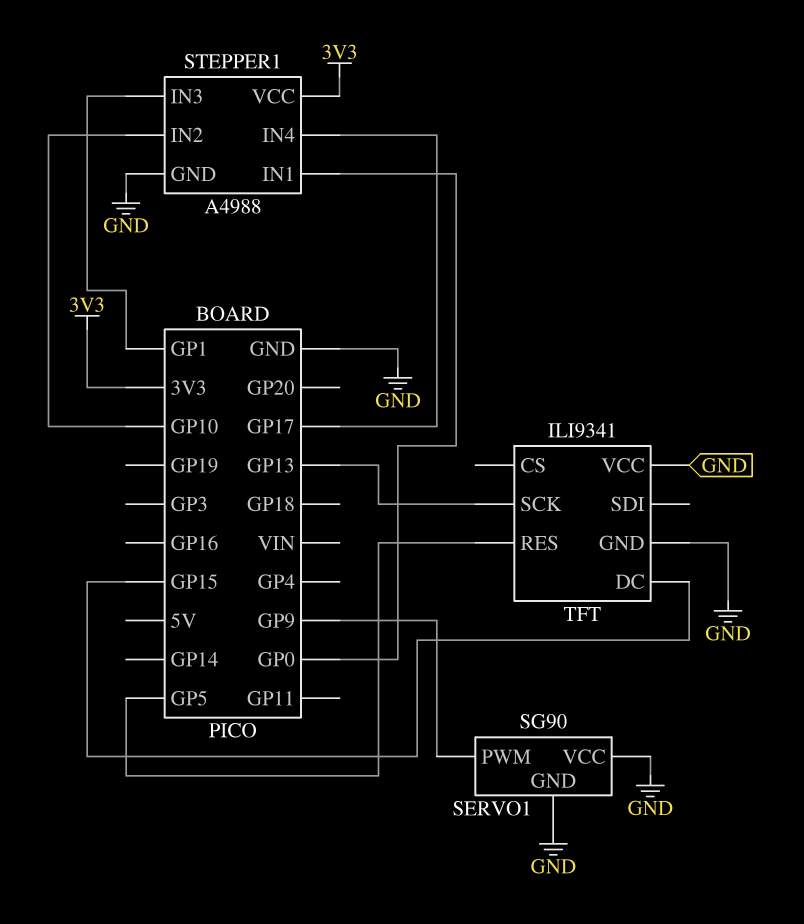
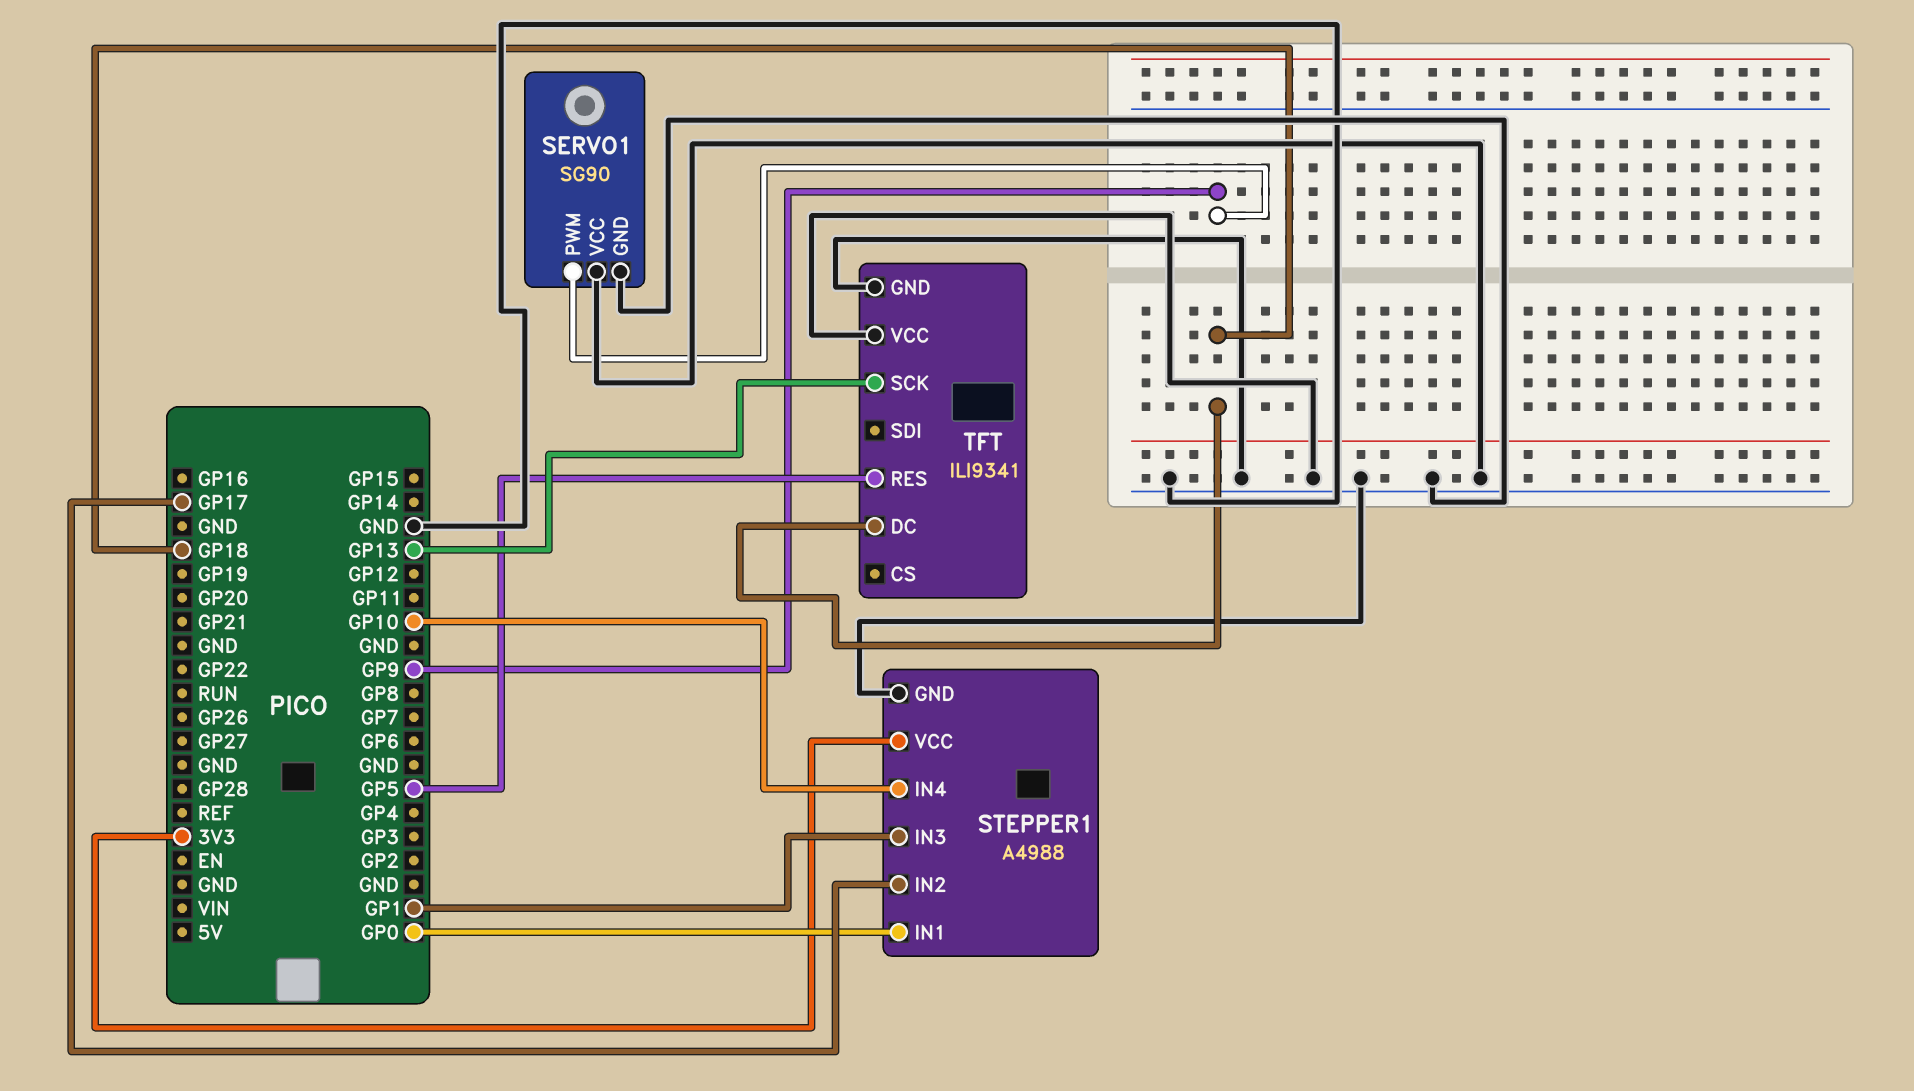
STEPPER1 pin IN2: GP10 -> GP17
STEPPER1 pin IN4: GP17 -> GP10
TFT pin DC: GP15 -> GP18

